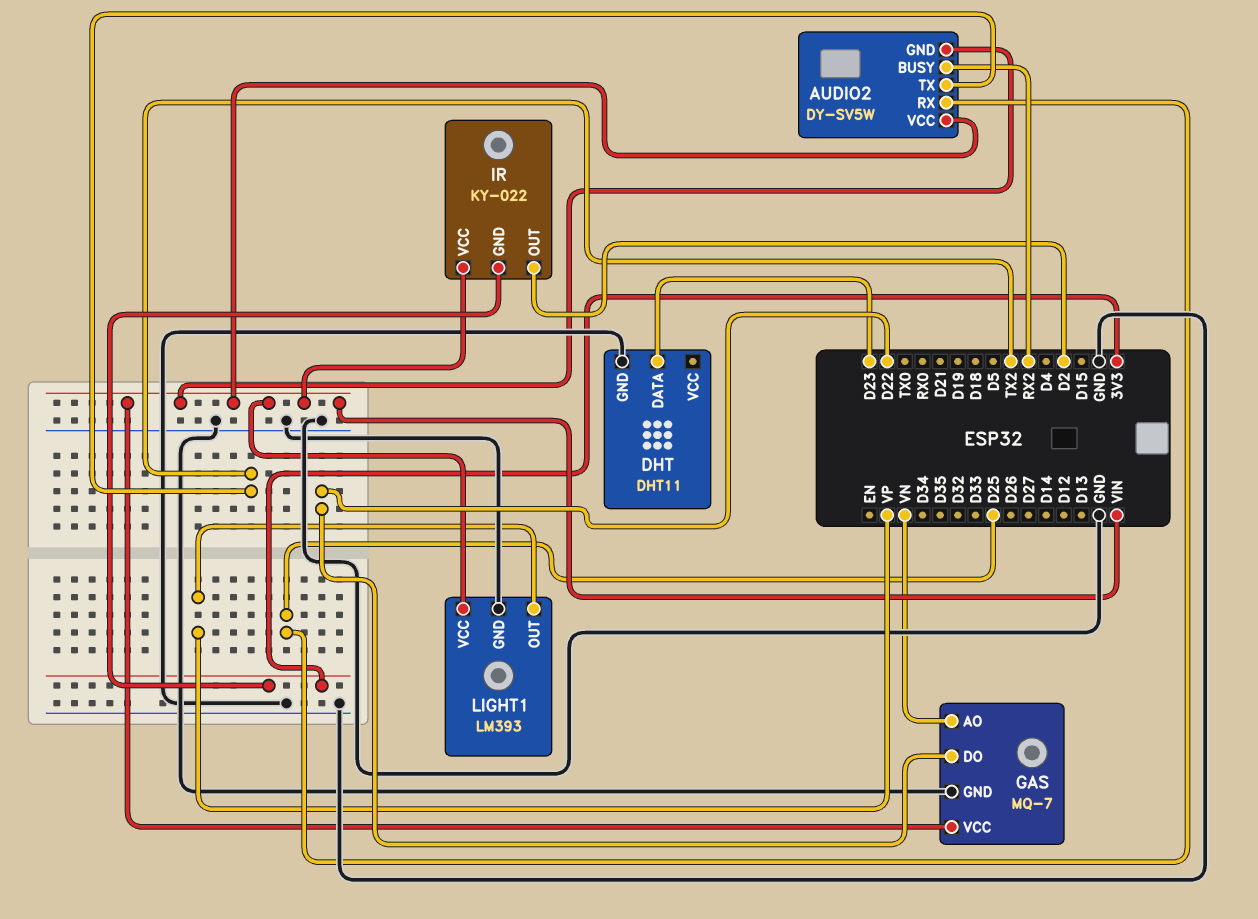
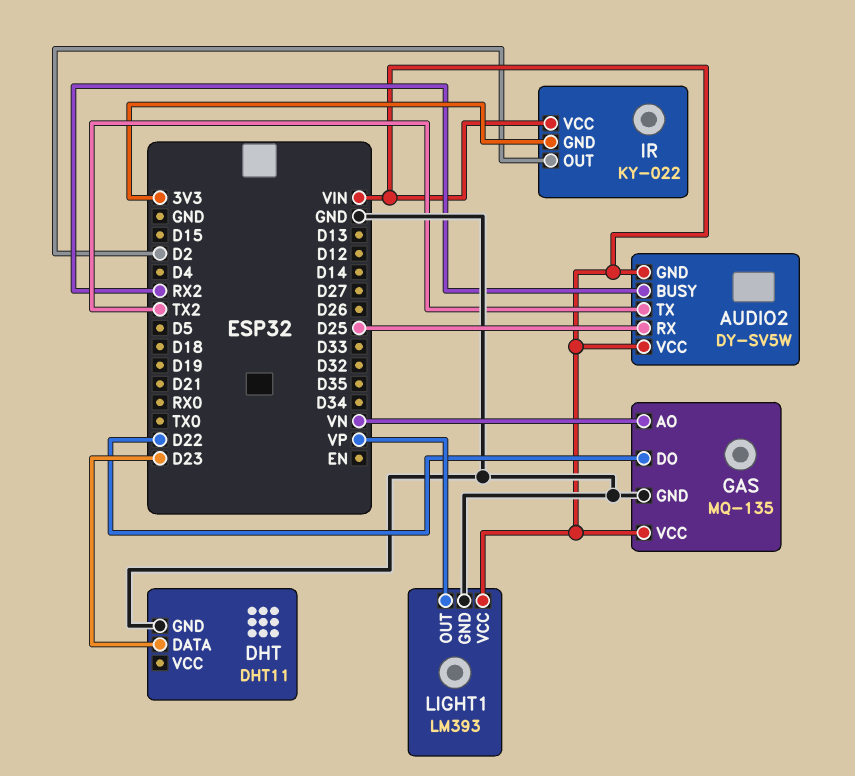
GAS: MQ-7 -> MQ-135

